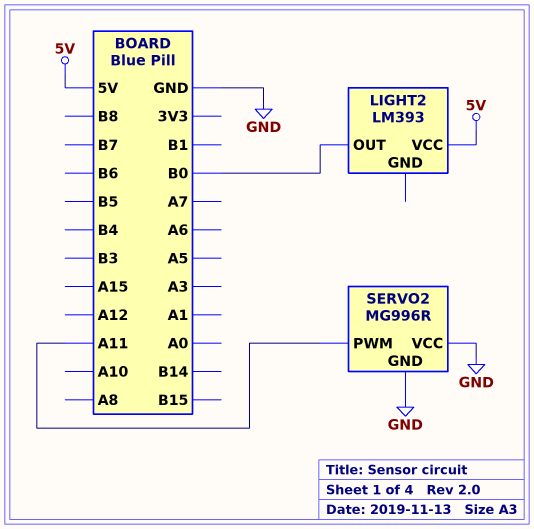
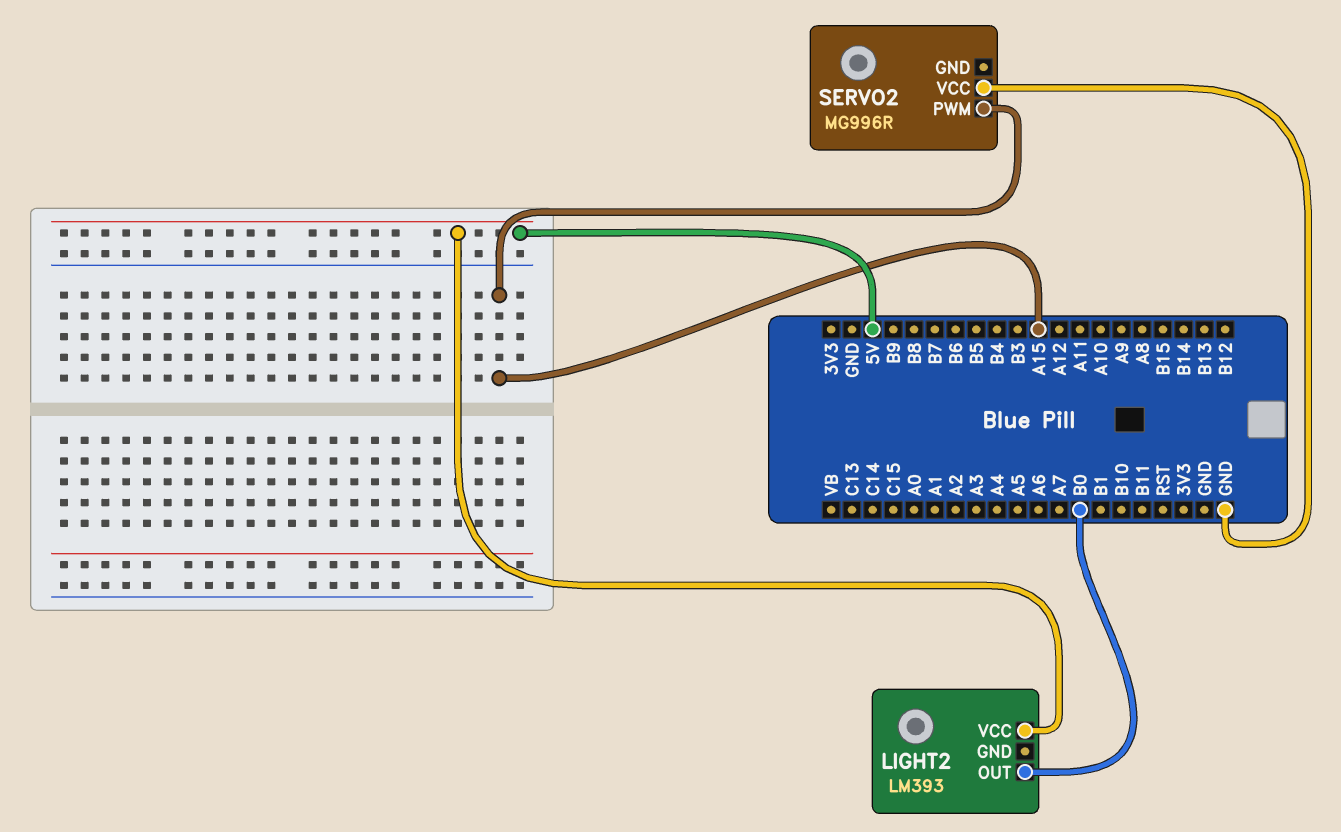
SERVO2 pin GND: GND -> none
SERVO2 pin PWM: A11 -> A15

